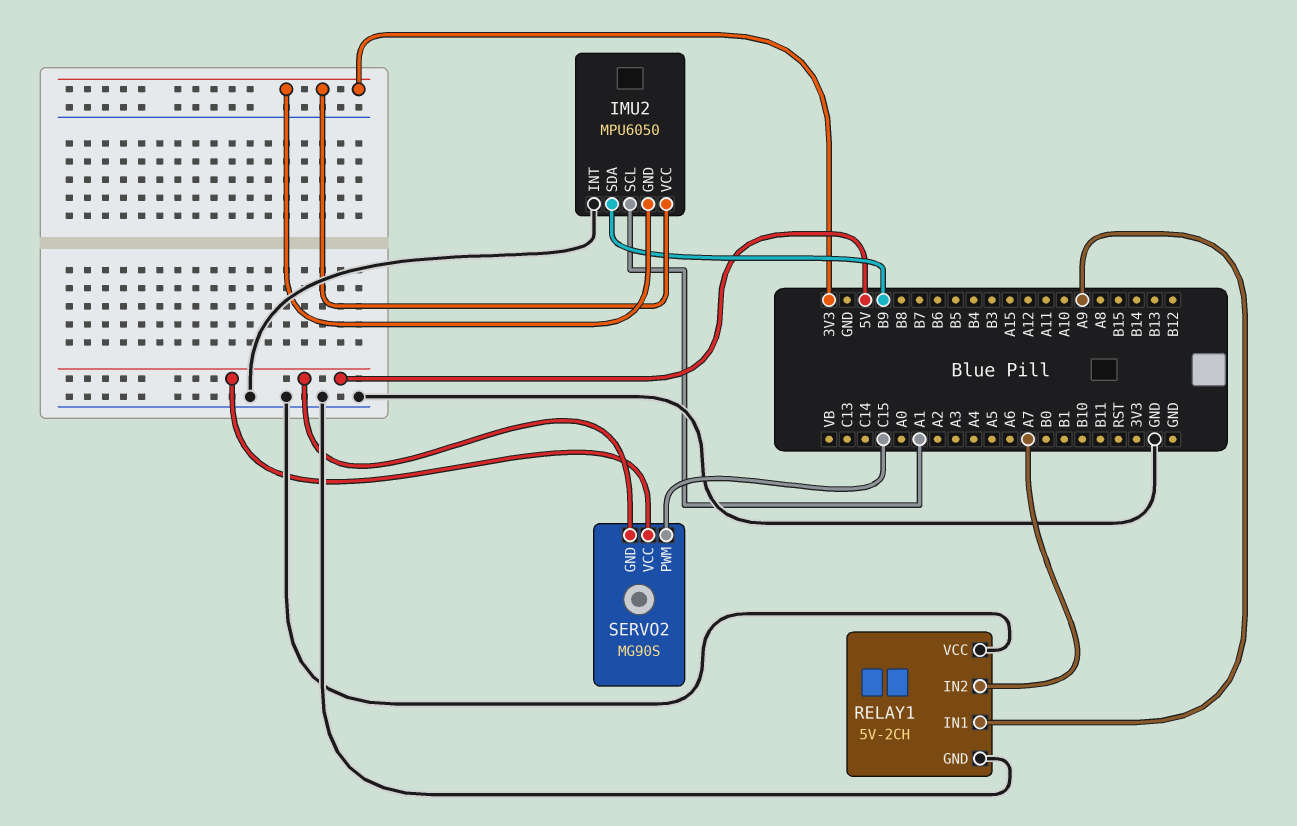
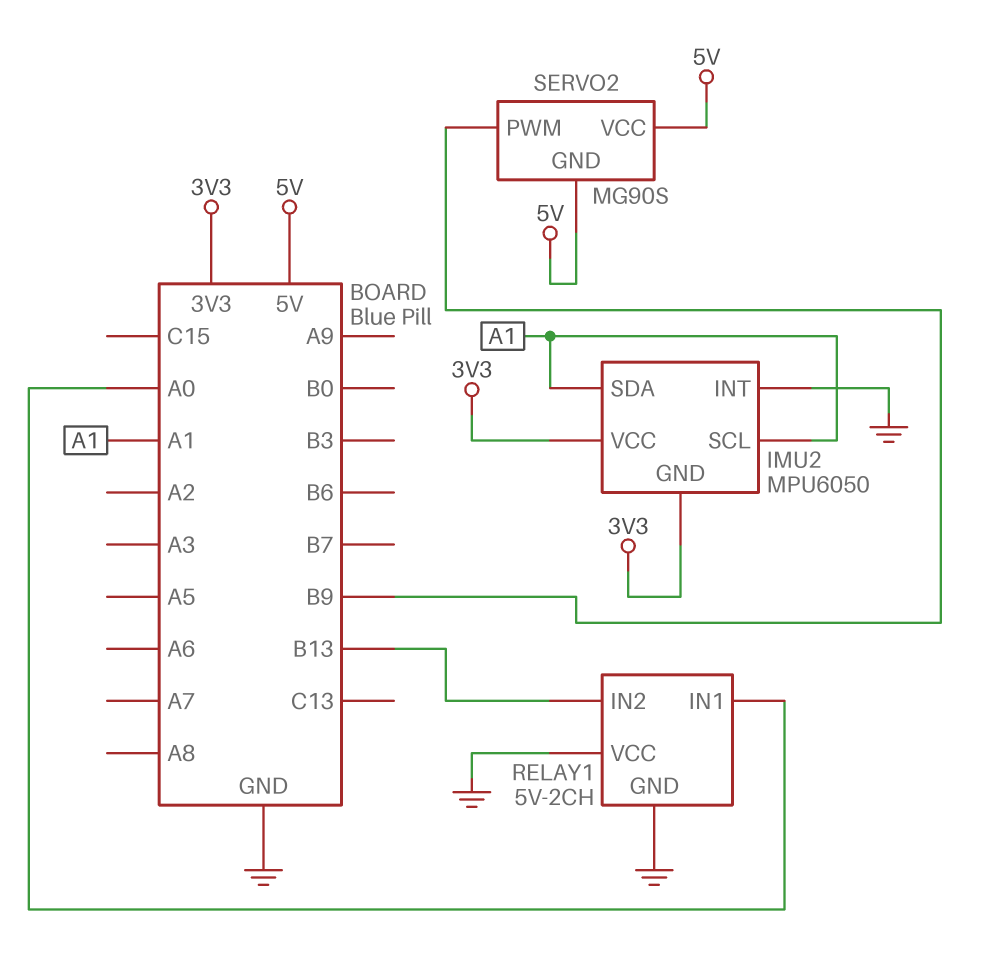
IMU2 pin SDA: B9 -> A1
RELAY1 pin IN1: A9 -> A0
RELAY1 pin IN2: A7 -> B13
SERVO2 pin PWM: C15 -> B9

